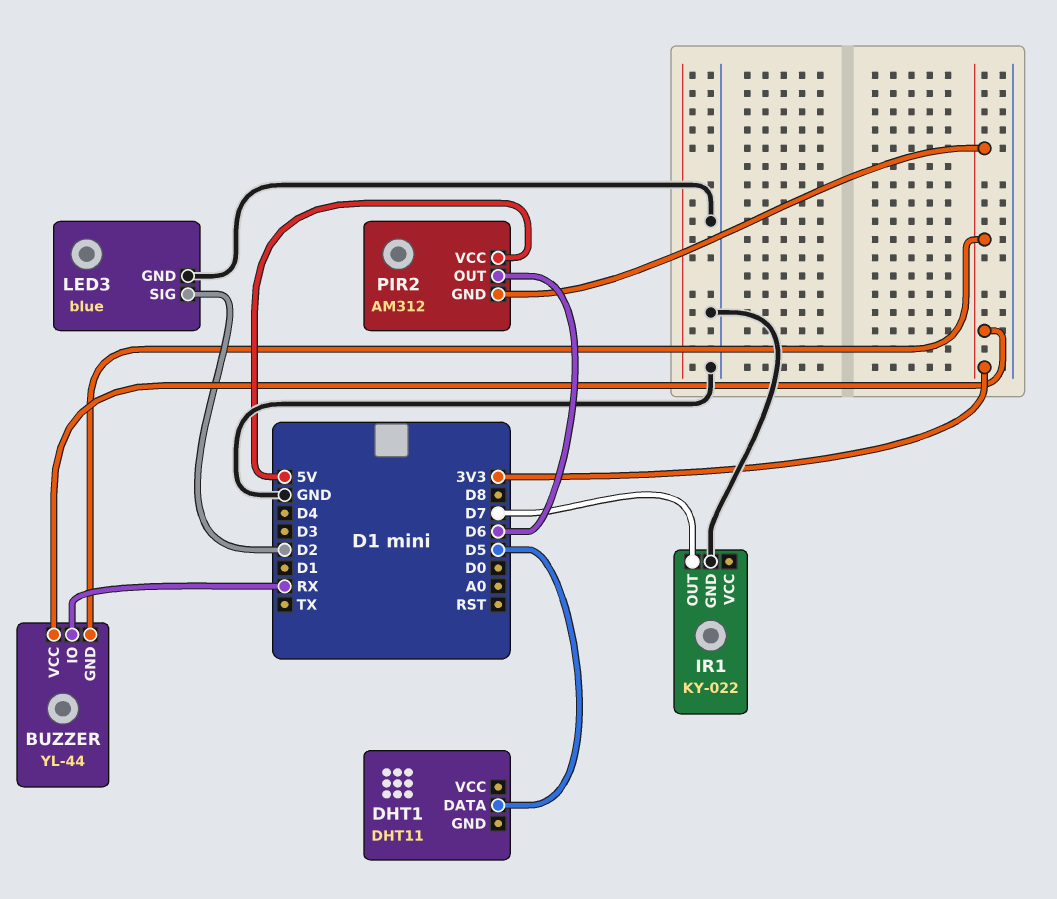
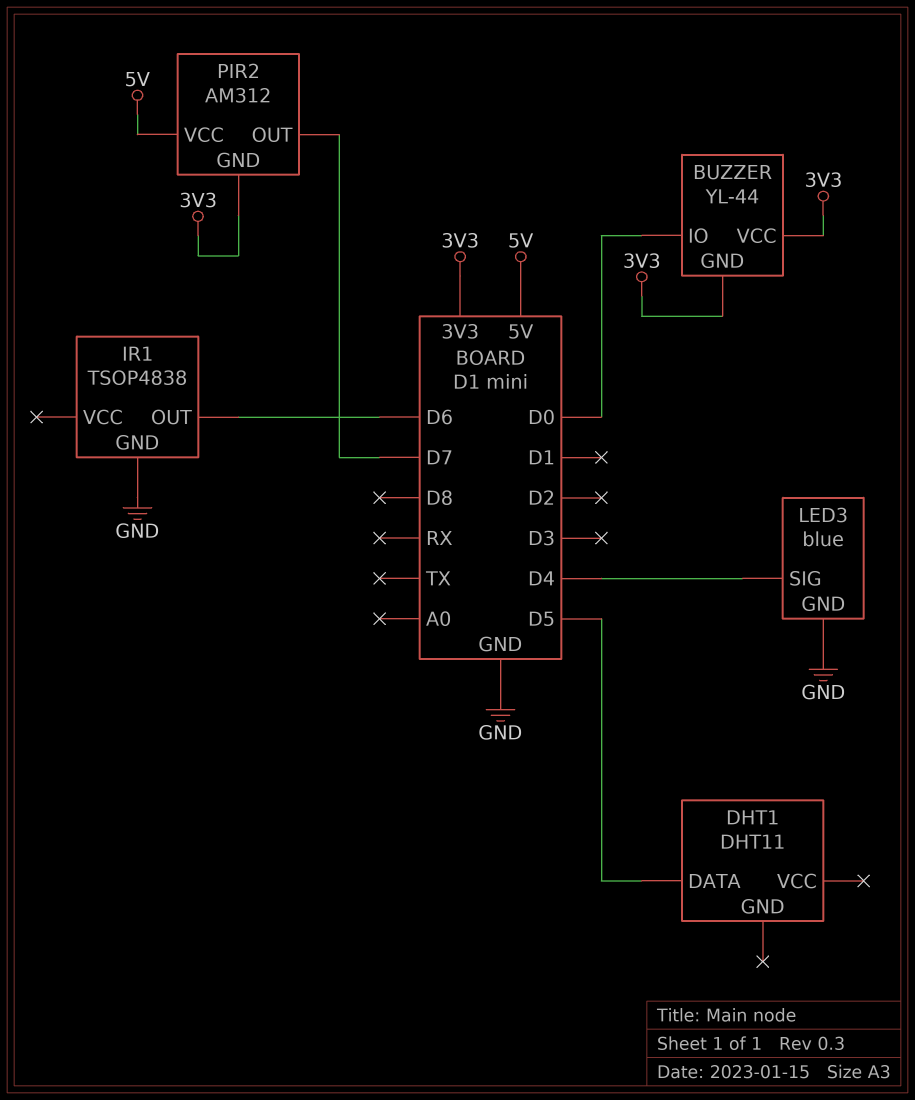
BUZZER pin IO: RX -> D0
IR1: KY-022 -> TSOP4838
IR1 pin OUT: D7 -> D6
LED3 pin SIG: D2 -> D4
PIR2 pin OUT: D6 -> D7

